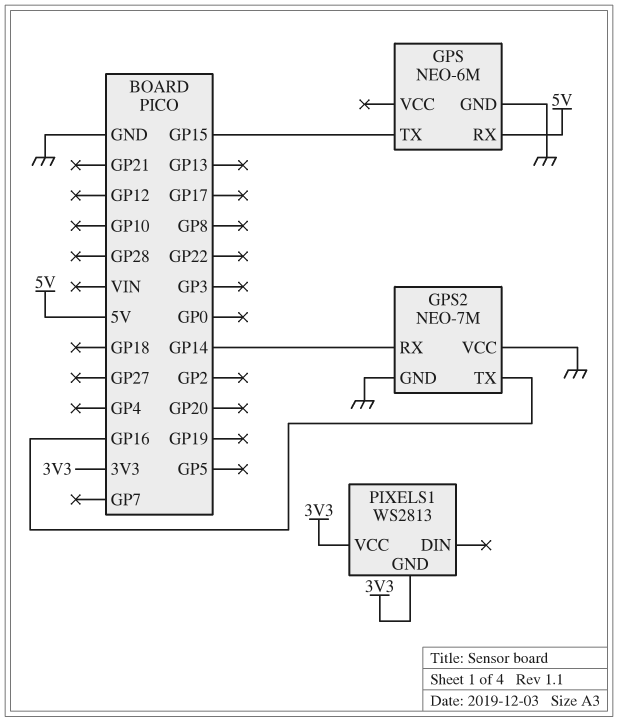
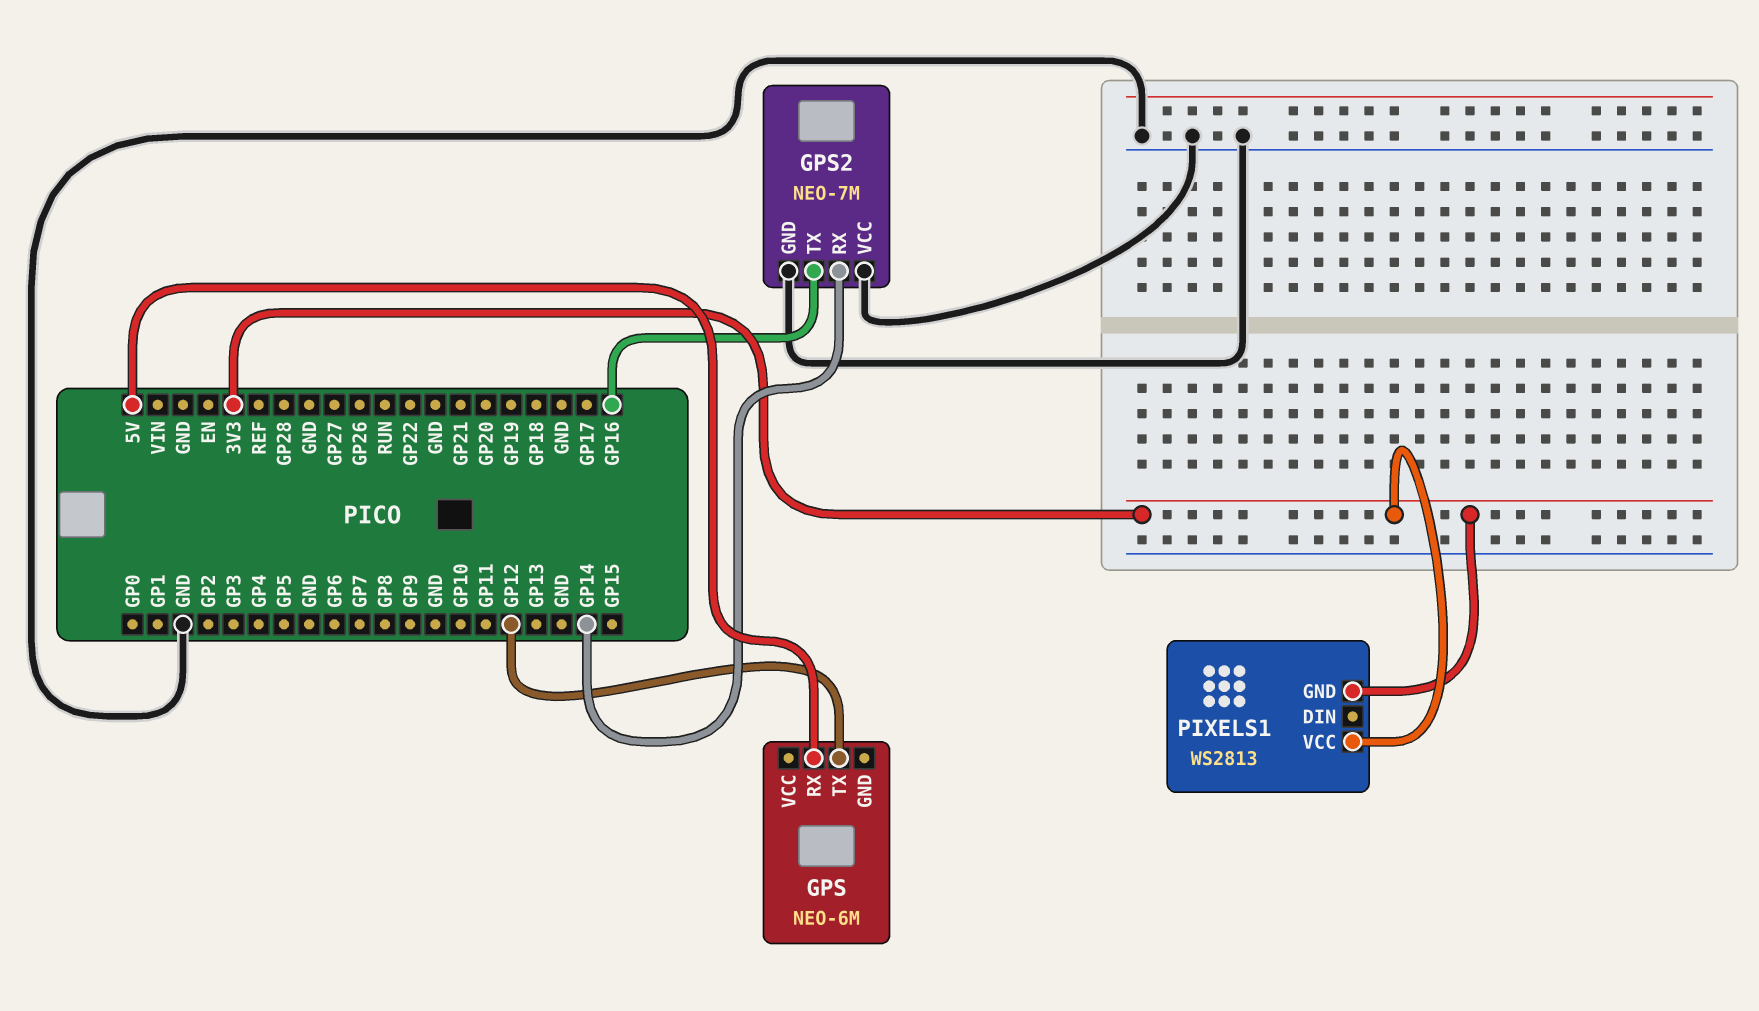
GPS pin GND: GND -> none
GPS pin TX: GP15 -> GP12

